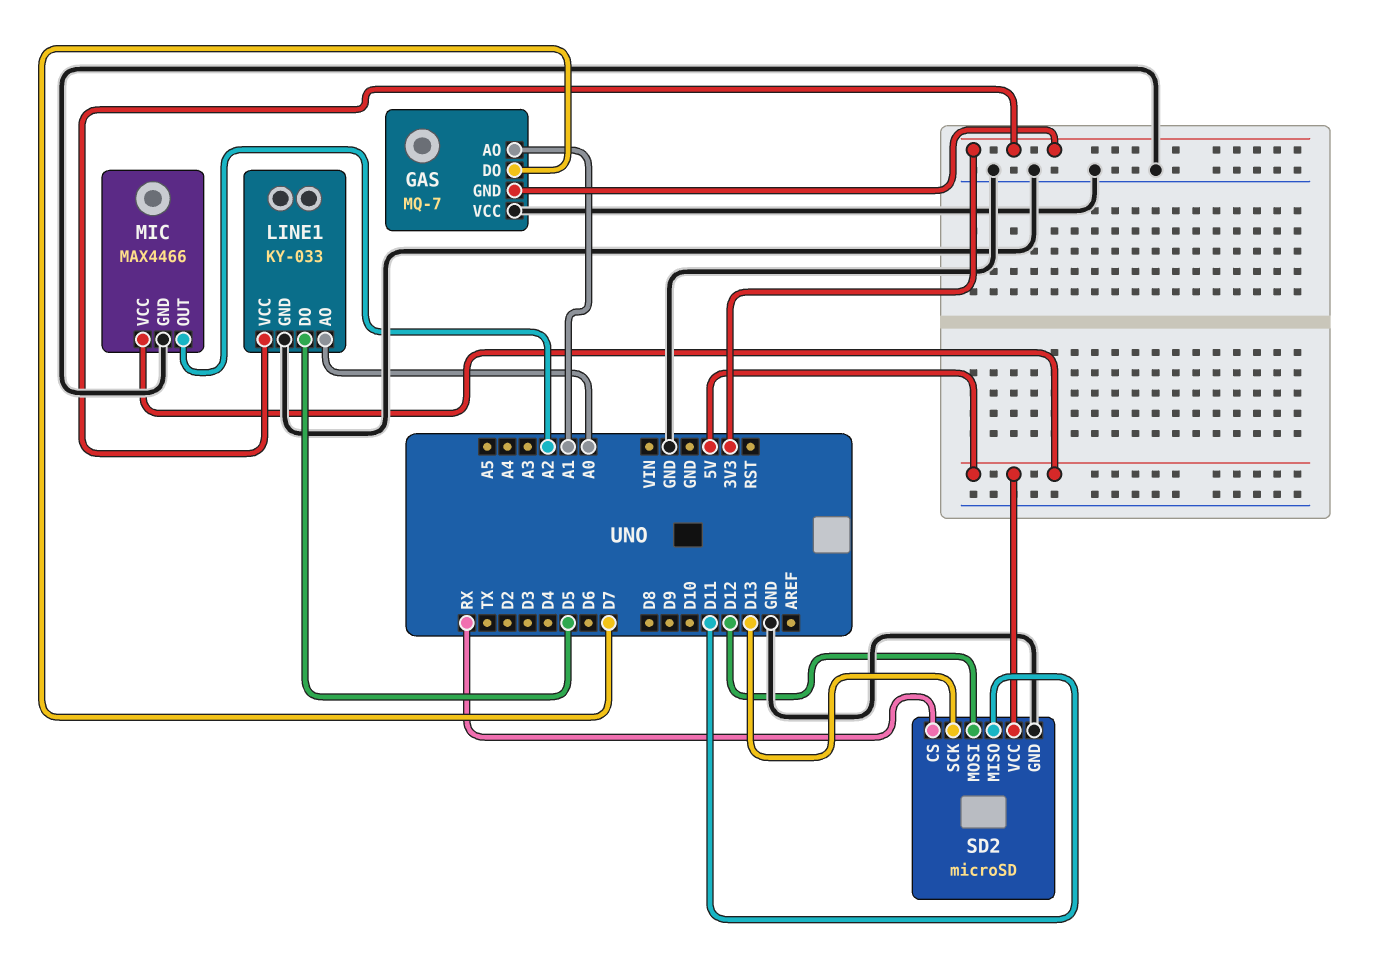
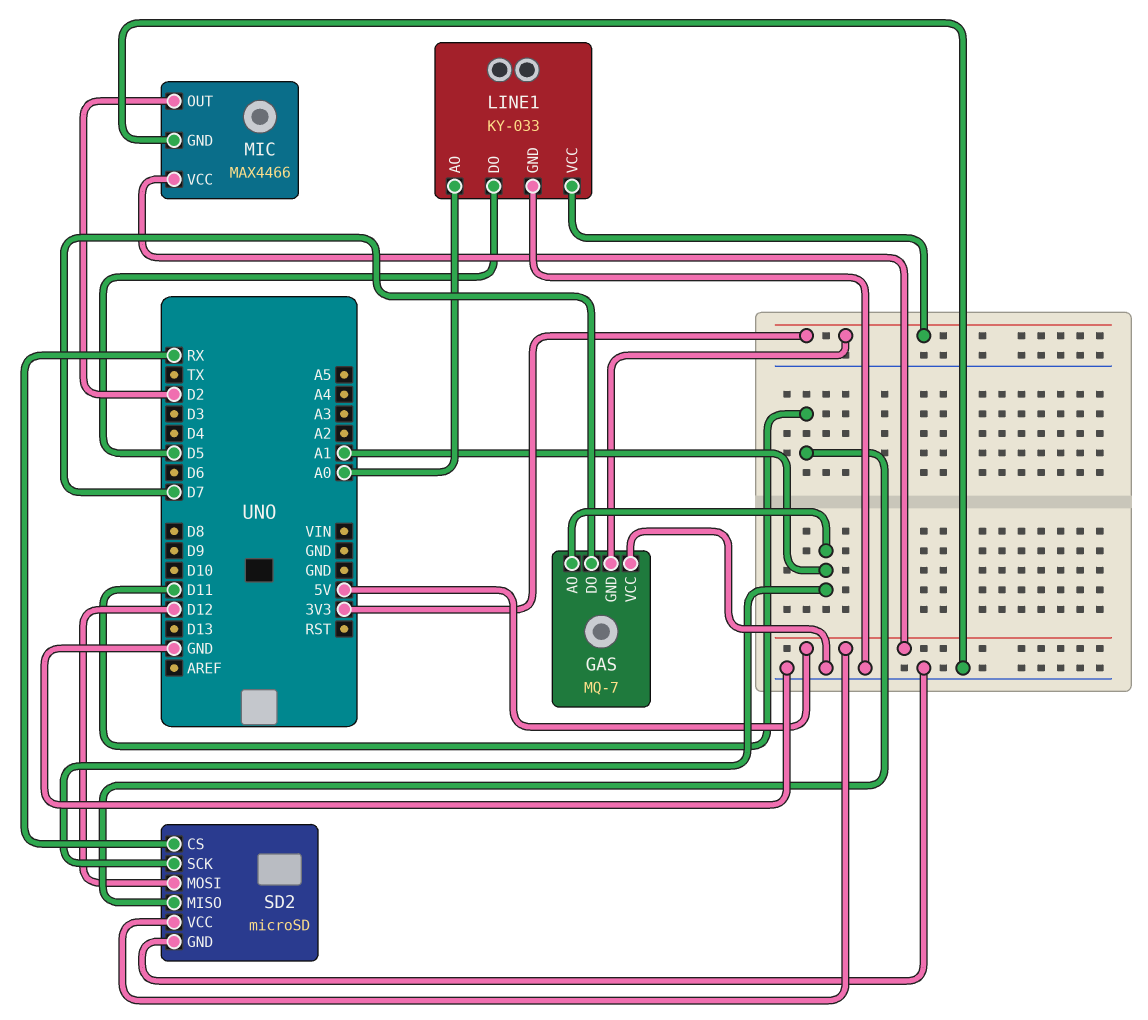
MIC pin OUT: A2 -> D2
SD2 pin SCK: D13 -> A1

